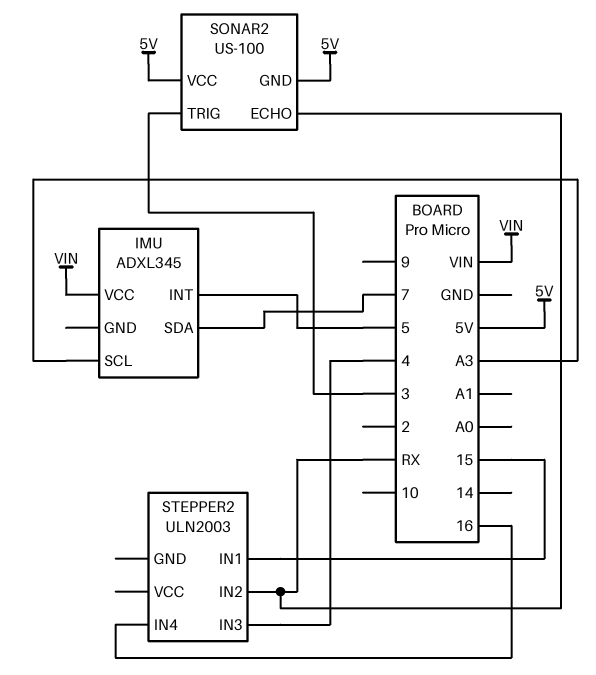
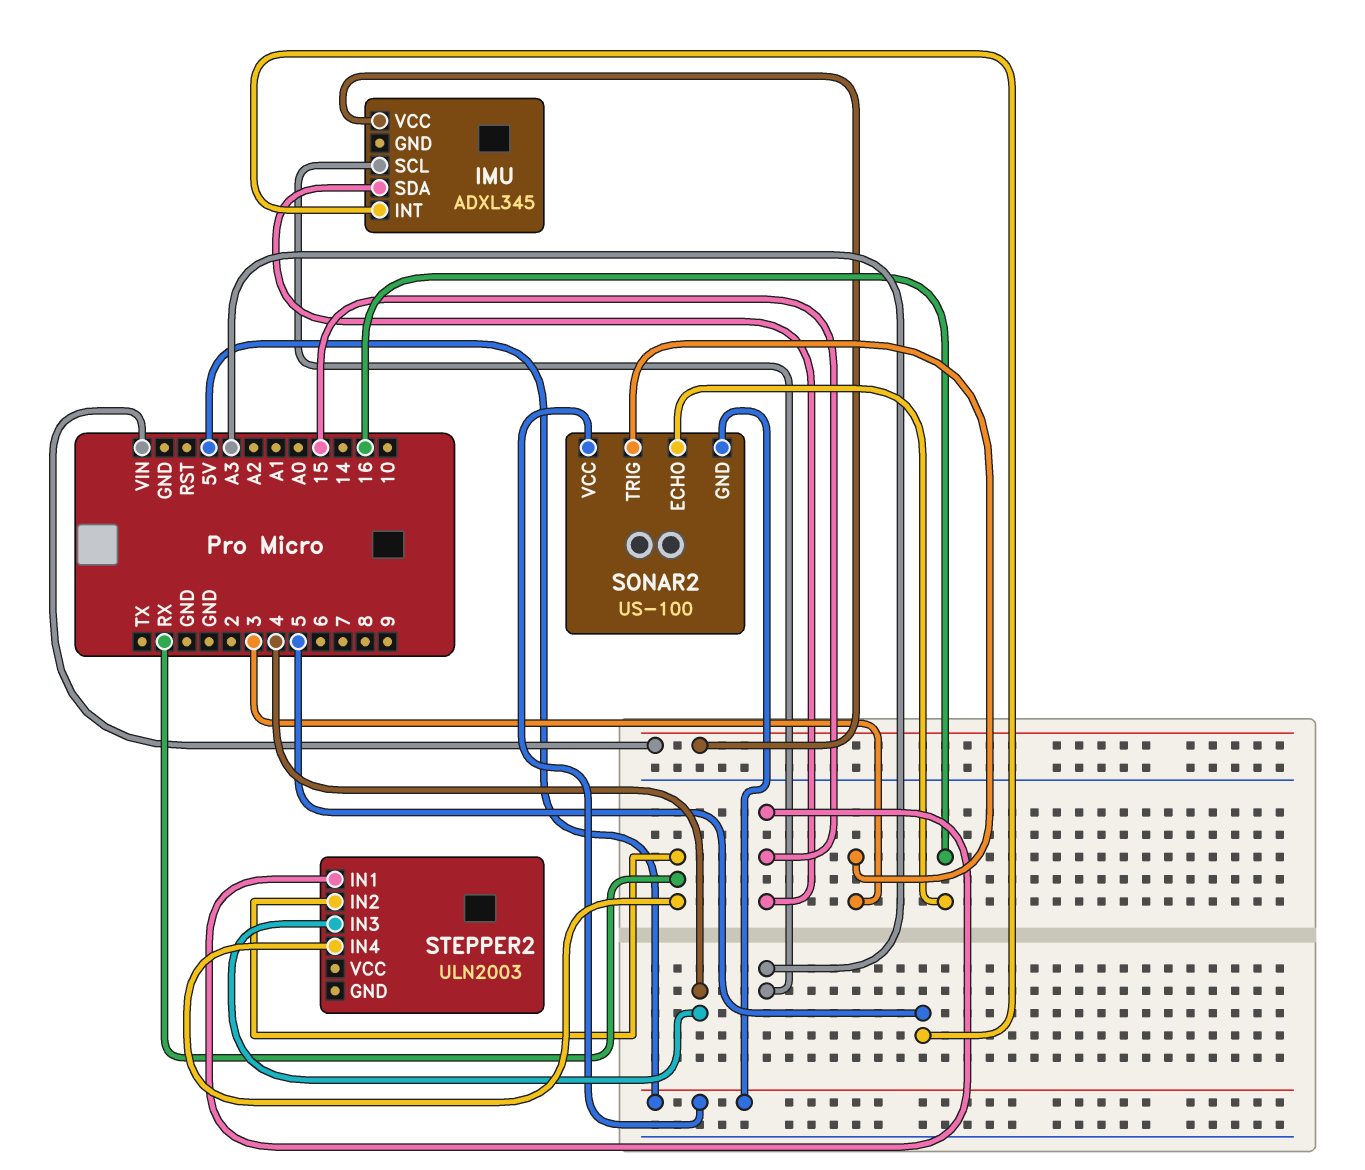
IMU pin SDA: 7 -> 15
SONAR2 pin ECHO: RX -> 16
STEPPER2 pin IN4: 16 -> RX

